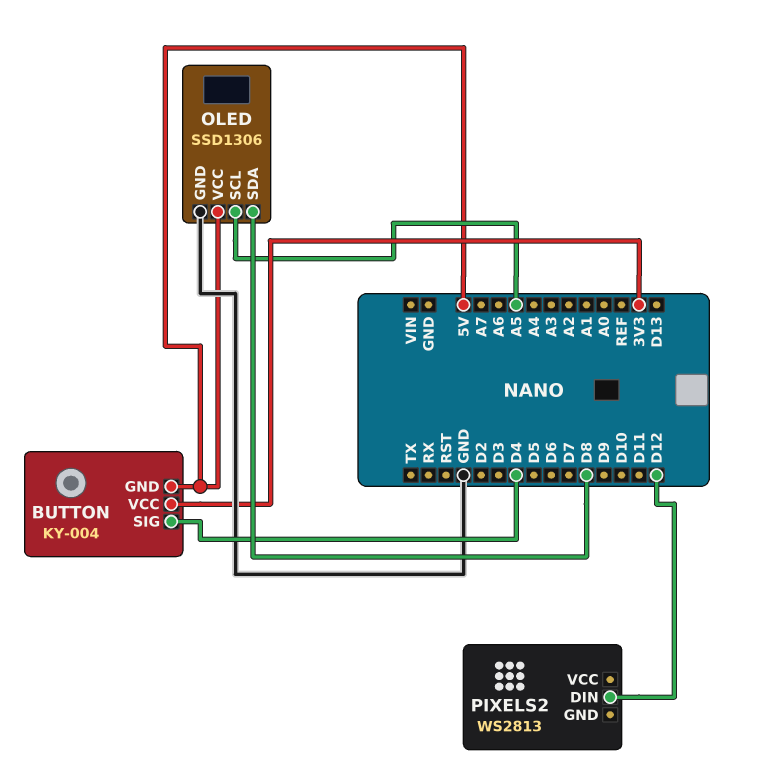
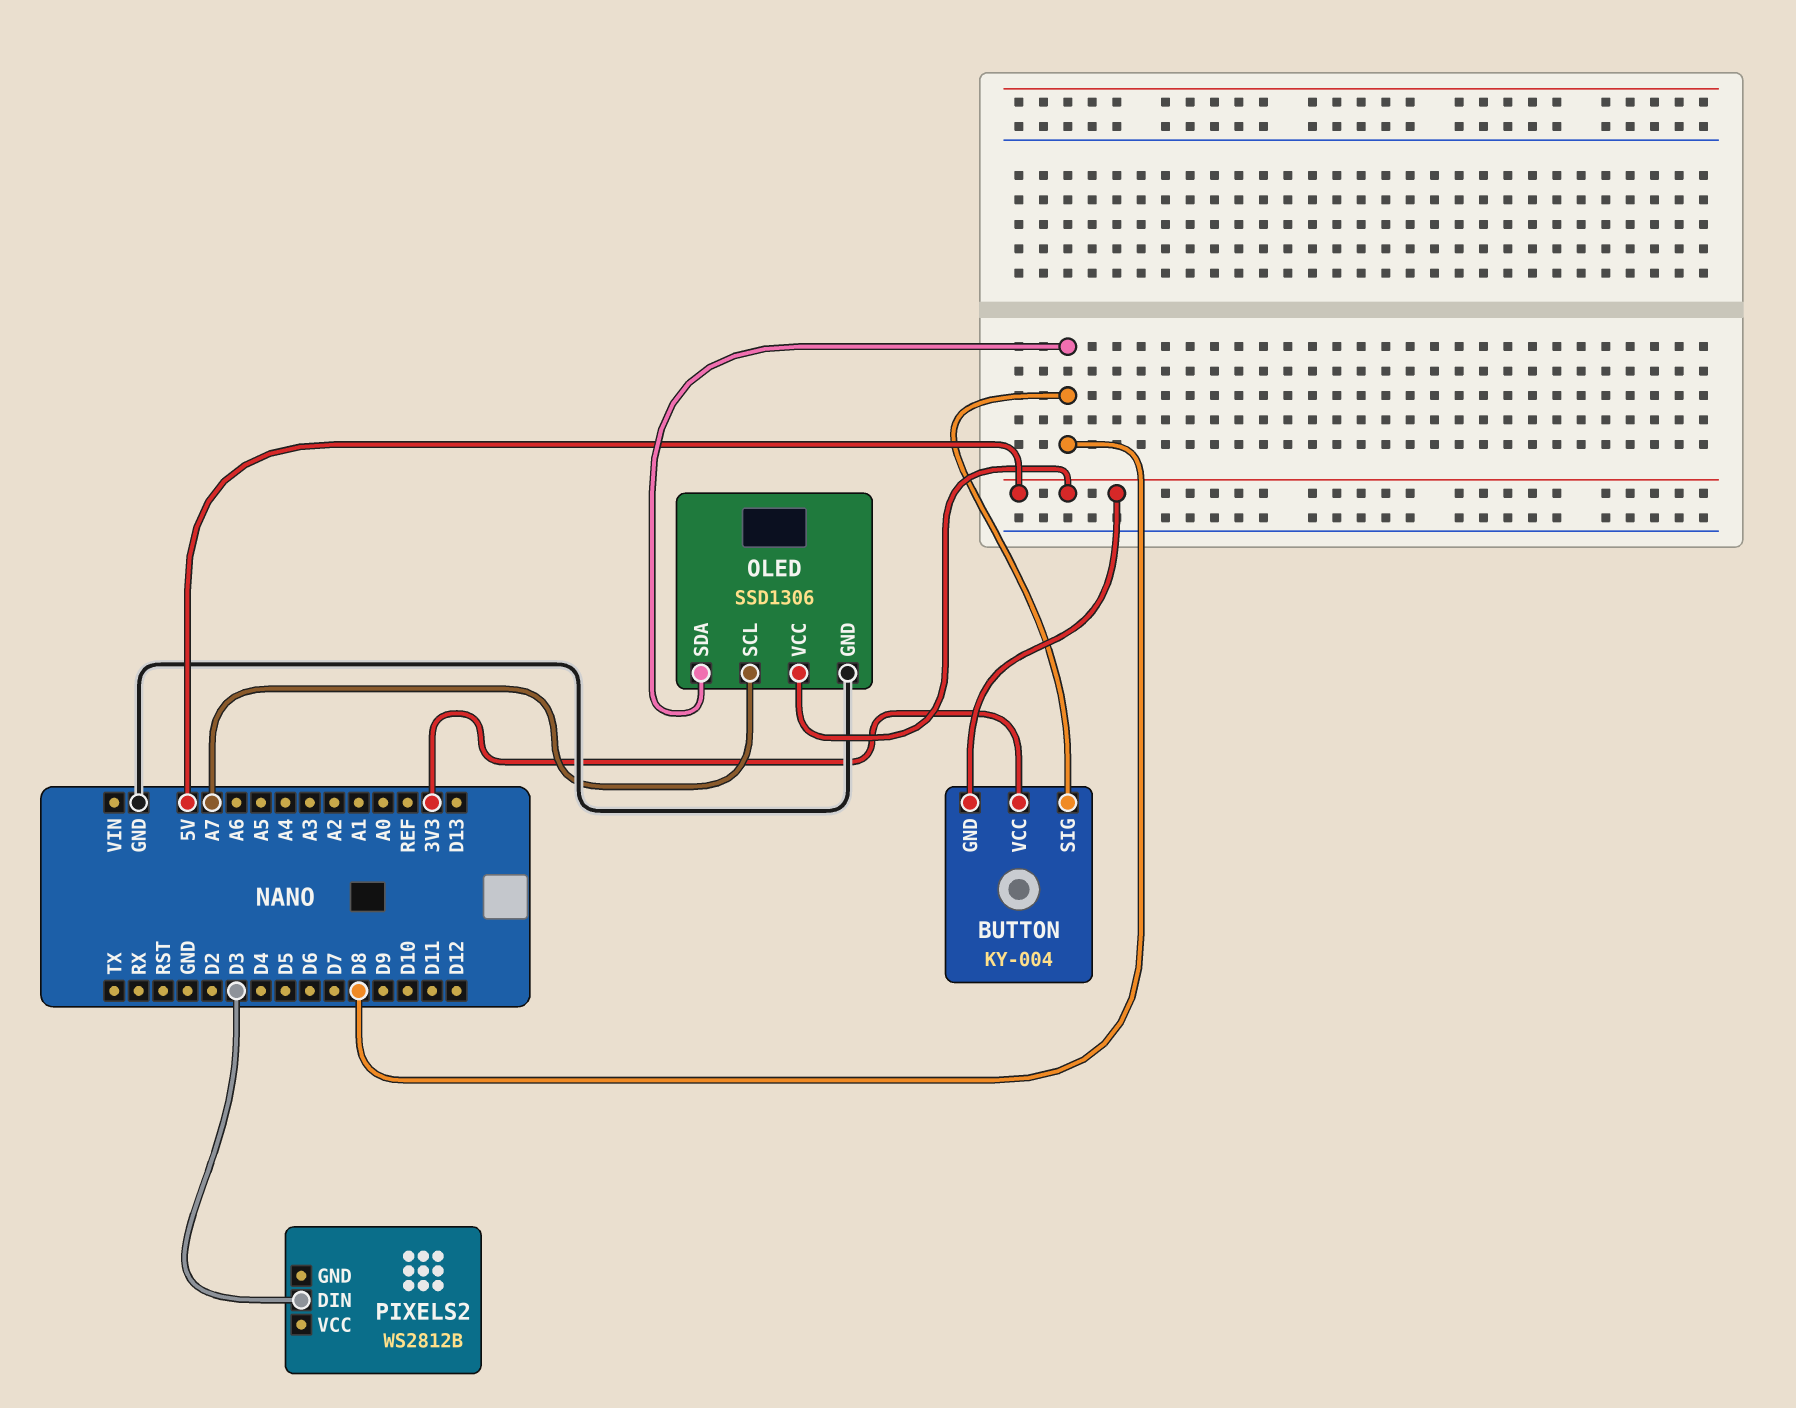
BUTTON pin SIG: D4 -> D8
OLED pin SCL: A5 -> A7
PIXELS2: WS2813 -> WS2812B
PIXELS2 pin DIN: D12 -> D3

